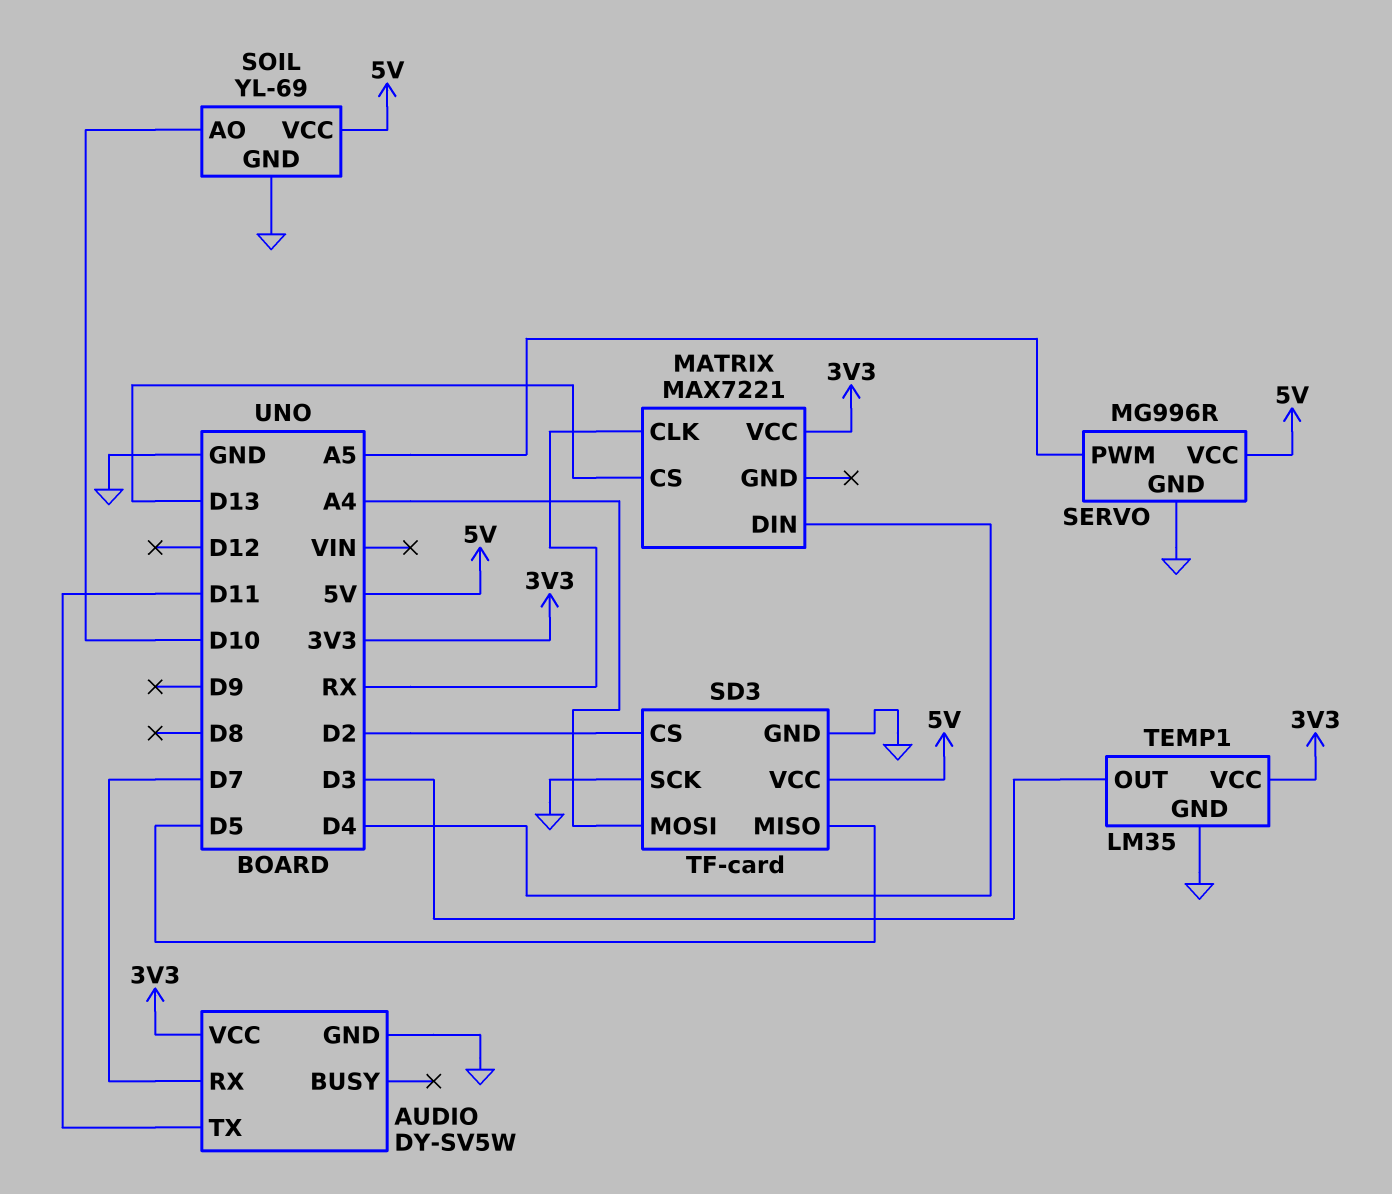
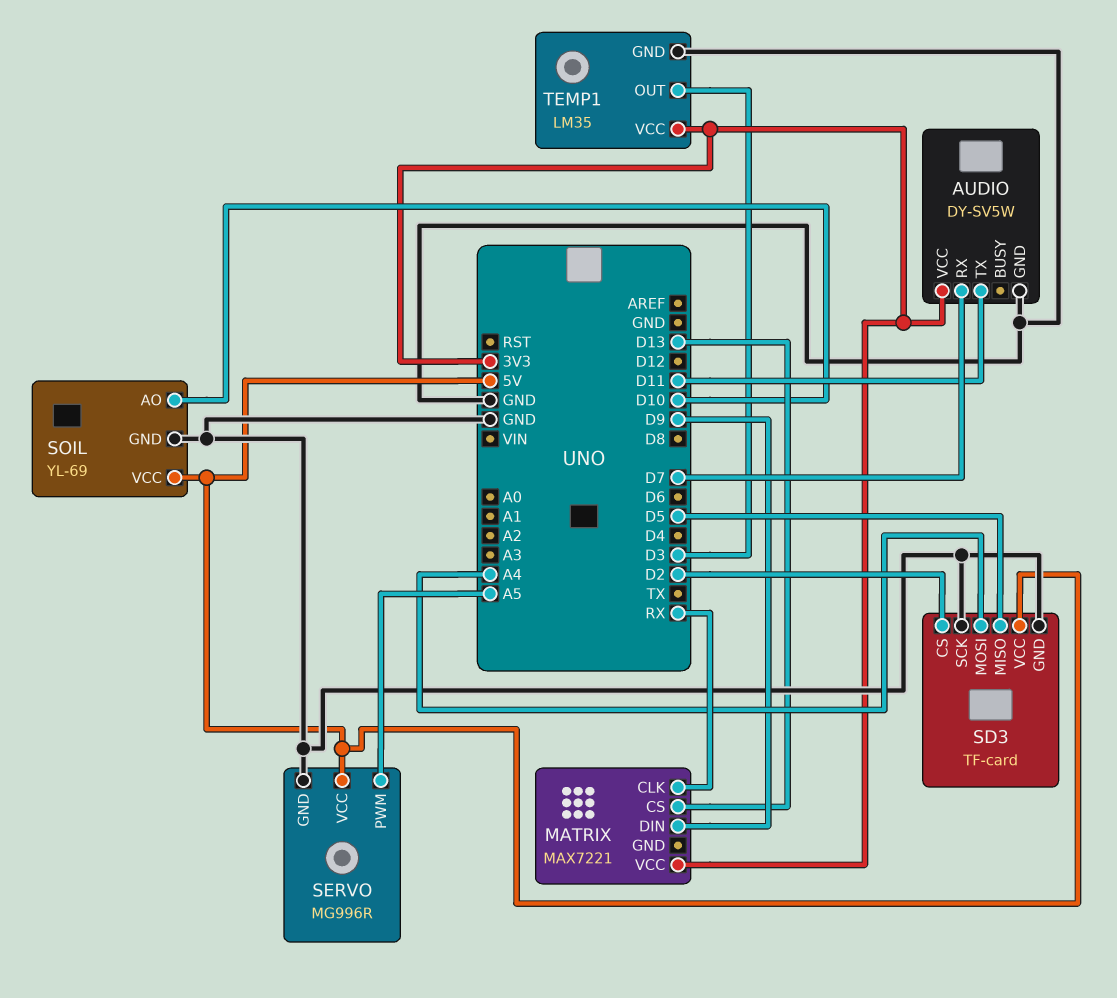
MATRIX pin DIN: D4 -> D9

